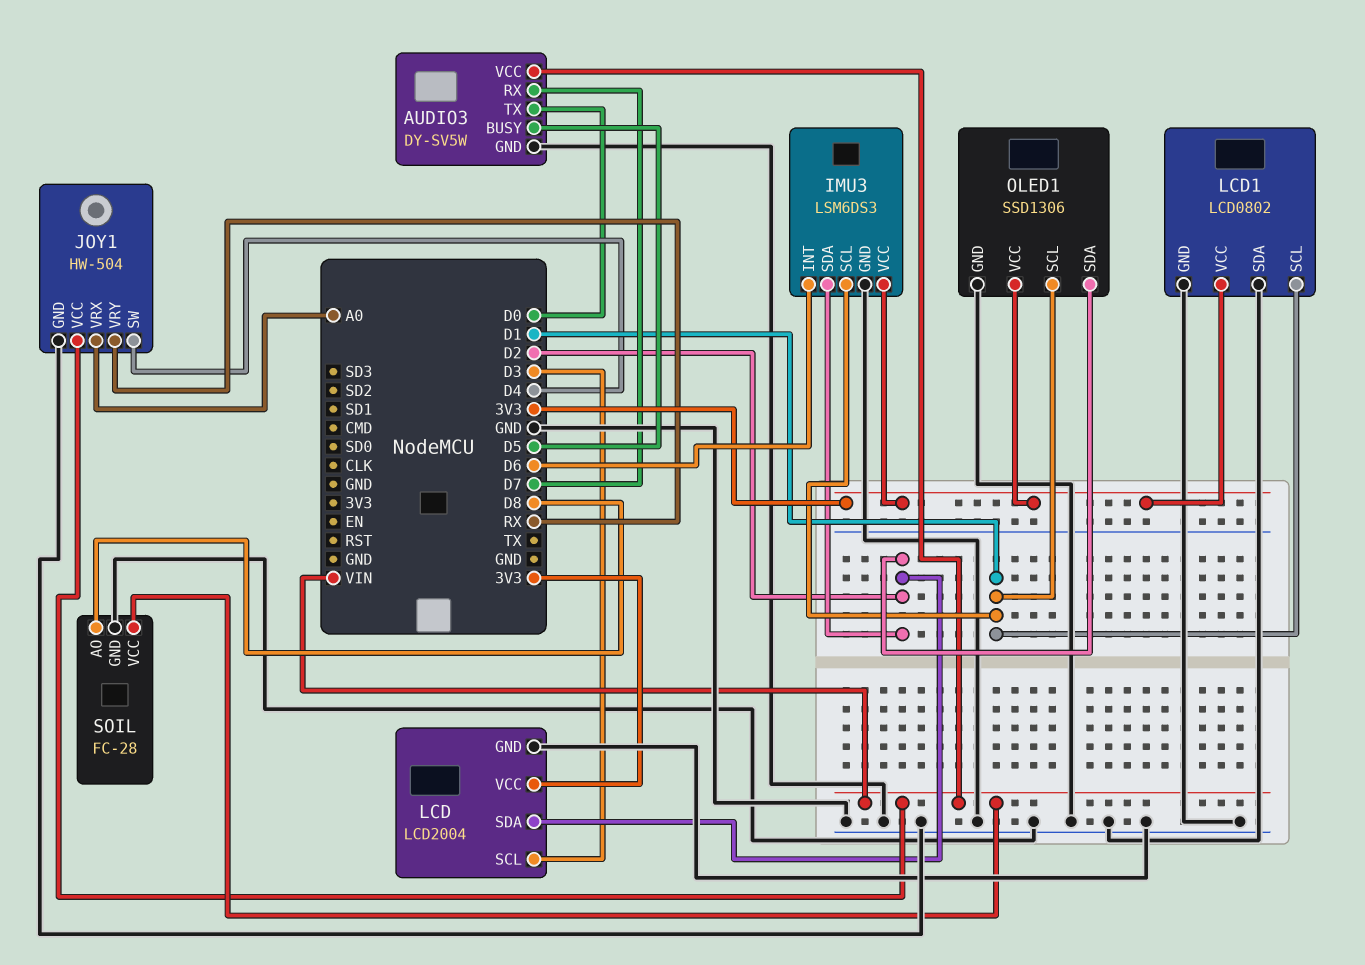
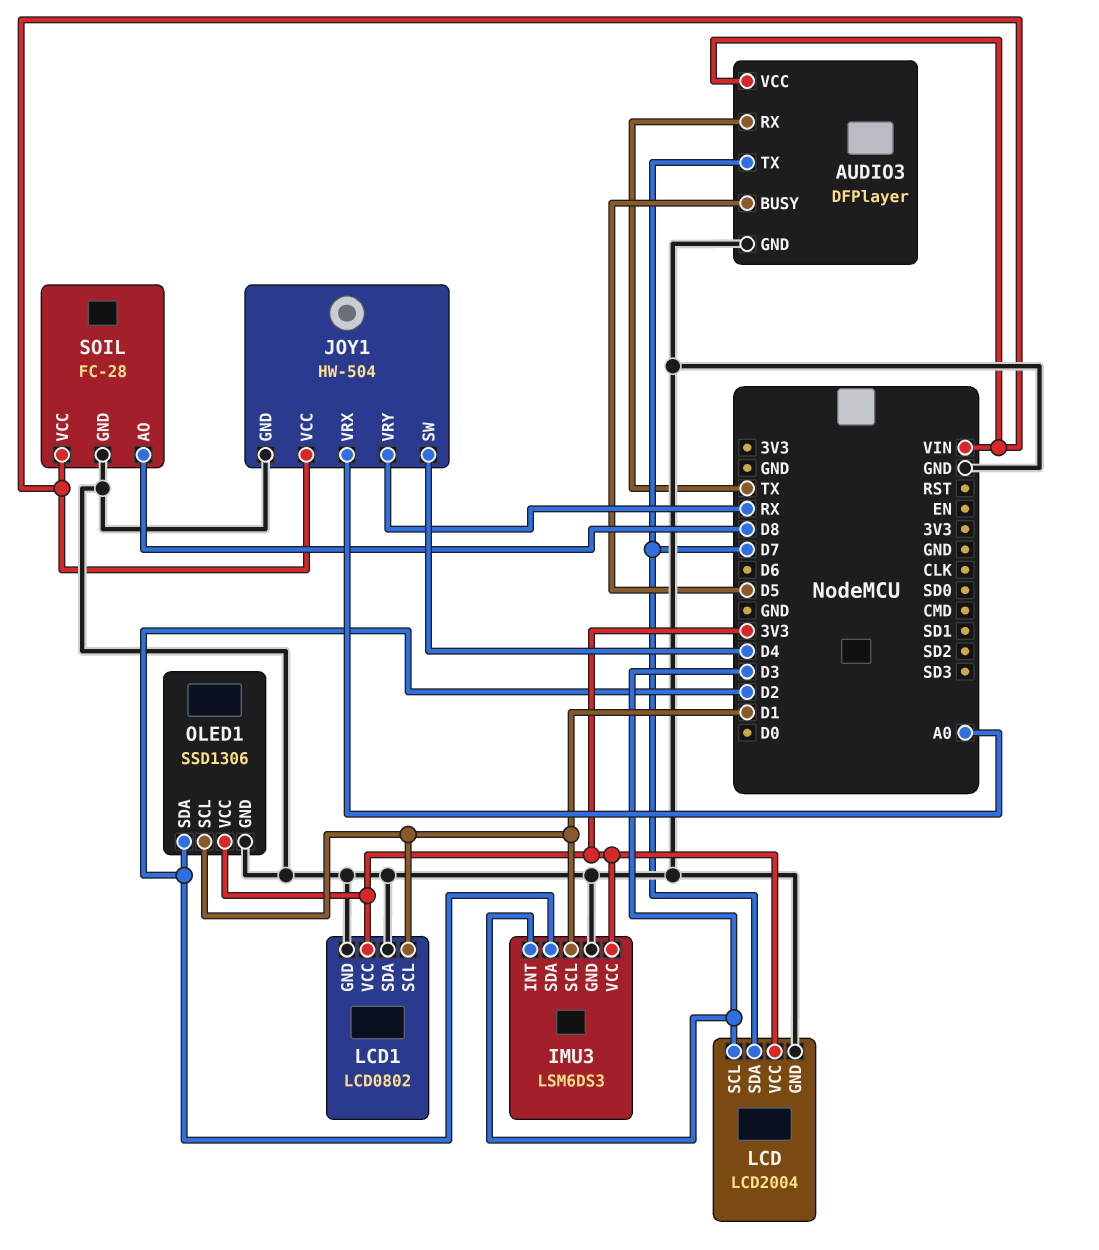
AUDIO3: DY-SV5W -> DFPlayer
AUDIO3 pin RX: D7 -> TX
AUDIO3 pin TX: D0 -> D7
IMU3 pin INT: D6 -> D3
LCD pin SDA: D2 -> D7

